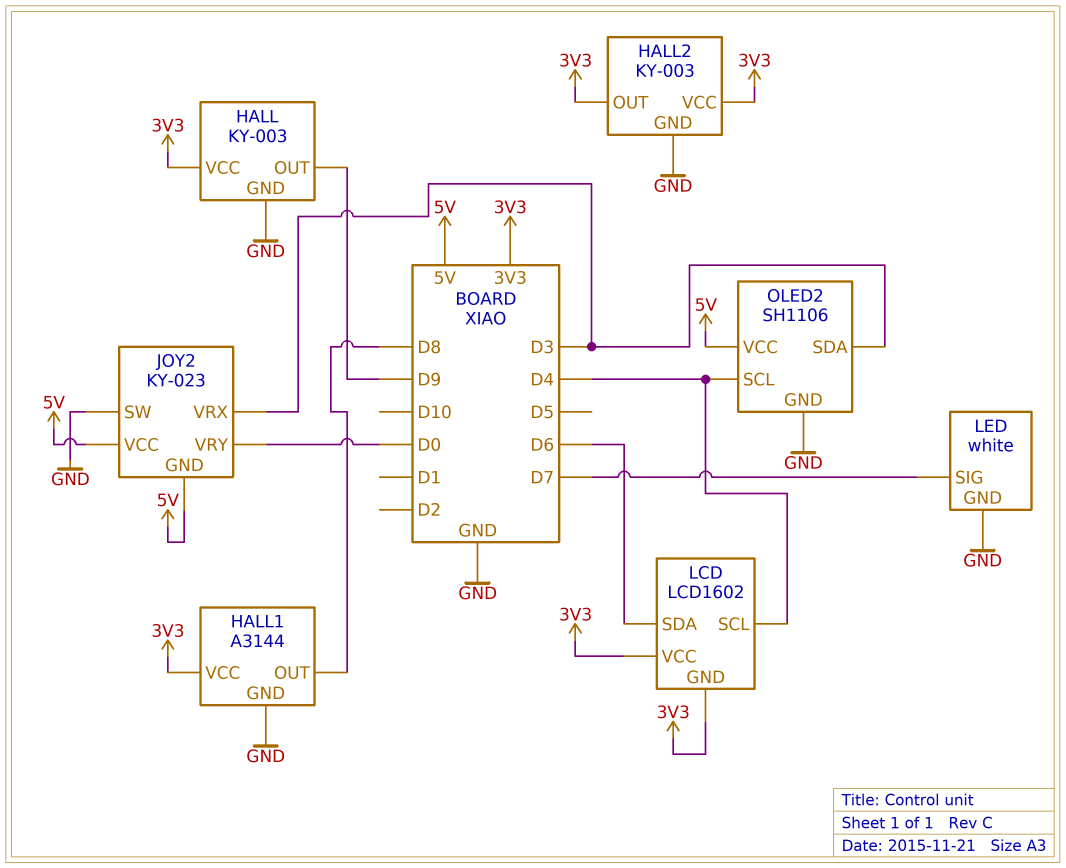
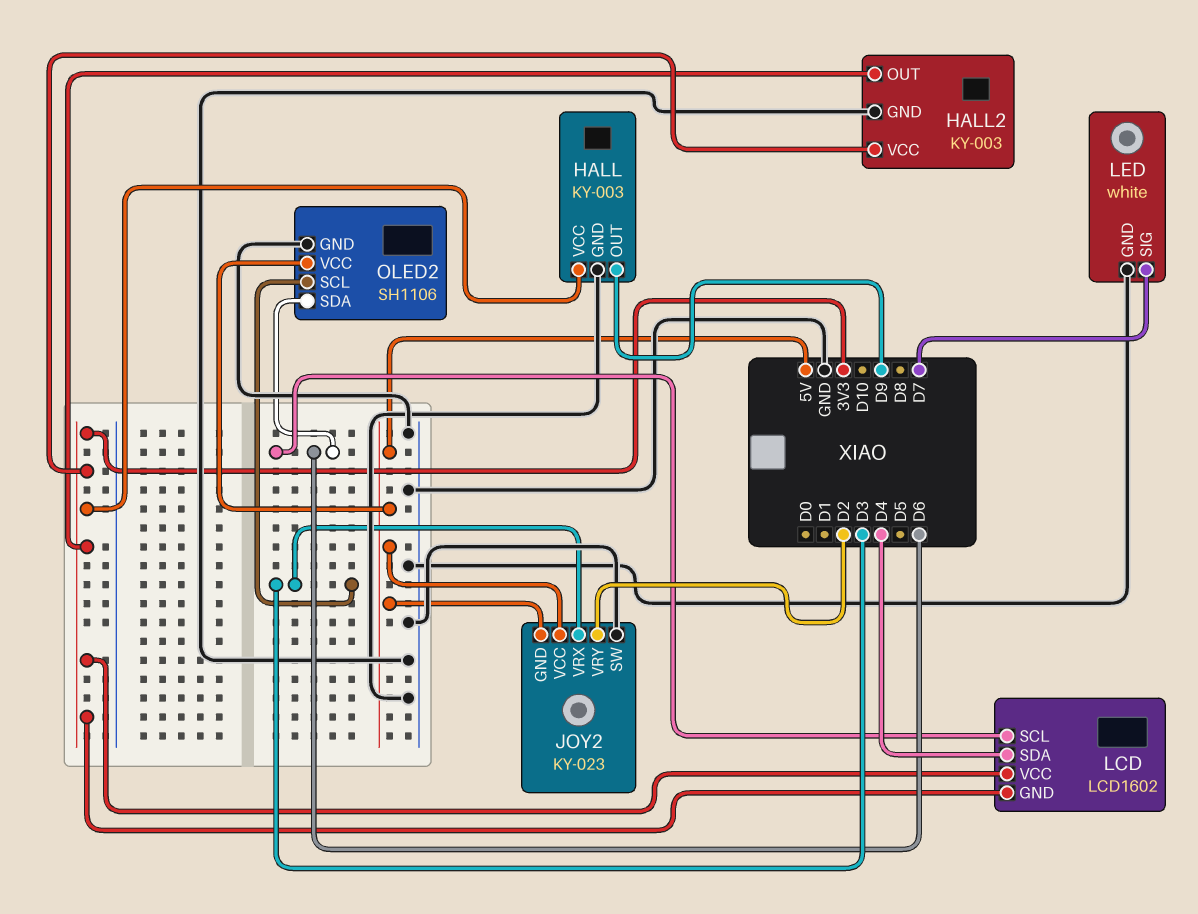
HALL1: A3144 -> none
HALL1 pin GND: GND -> none
HALL1 pin OUT: D8 -> none
HALL1 pin VCC: 3V3 -> none
JOY2 pin VRY: D0 -> D2
LCD pin SCL: D4 -> D6
LCD pin SDA: D6 -> D4
OLED2 pin SCL: D4 -> D3
OLED2 pin SDA: D3 -> D6

